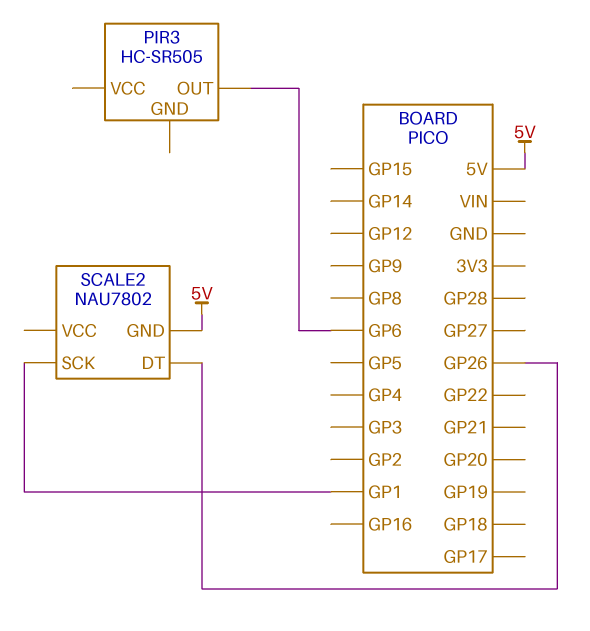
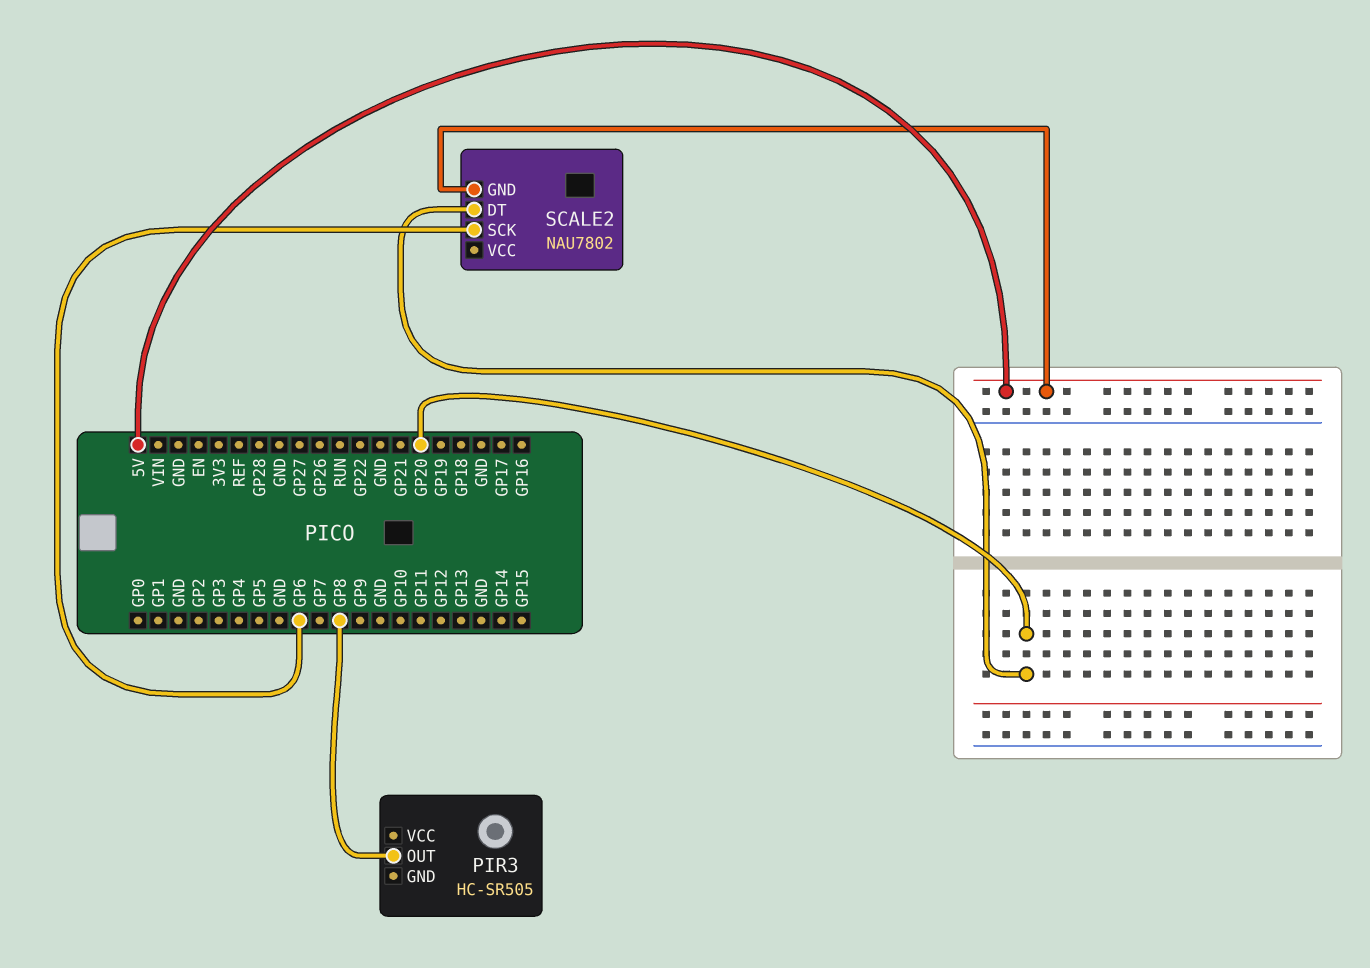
PIR3 pin OUT: GP6 -> GP8
SCALE2 pin DT: GP26 -> GP20
SCALE2 pin SCK: GP1 -> GP6

